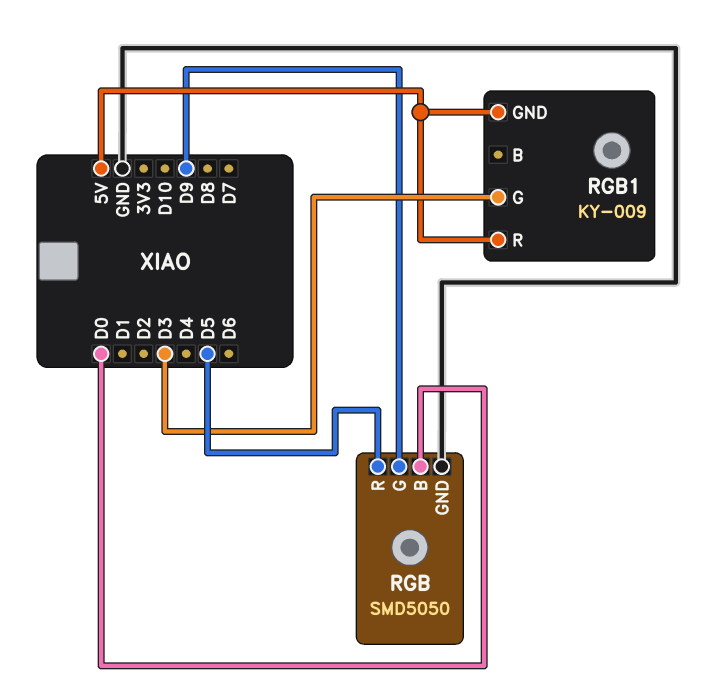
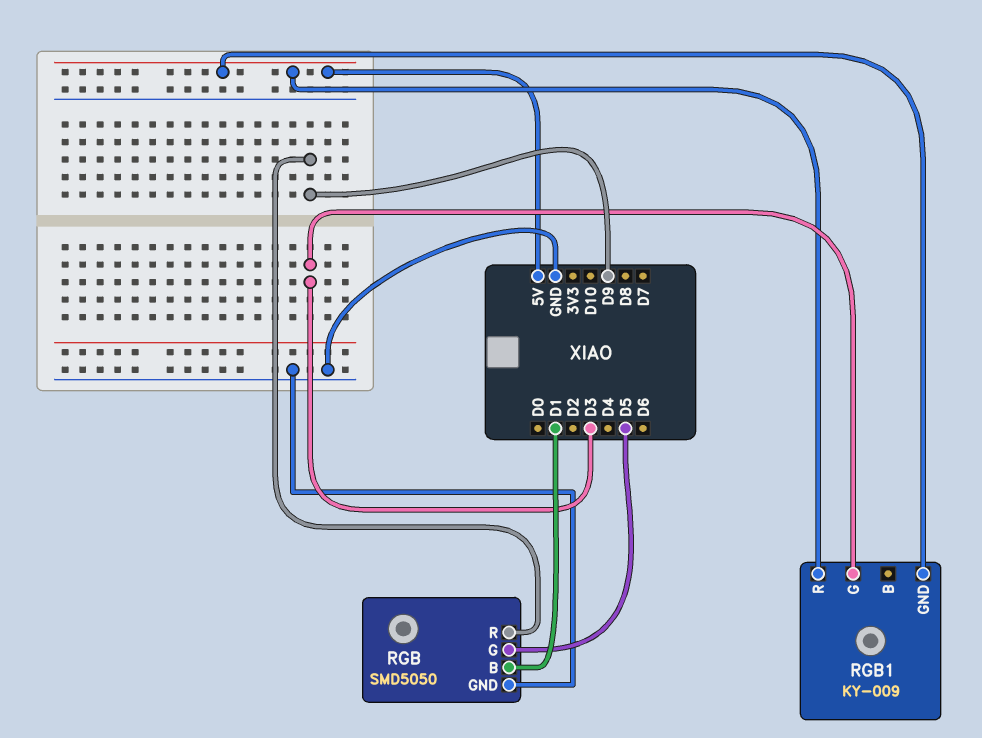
RGB pin B: D0 -> D1
RGB pin G: D9 -> D5
RGB pin R: D5 -> D9

